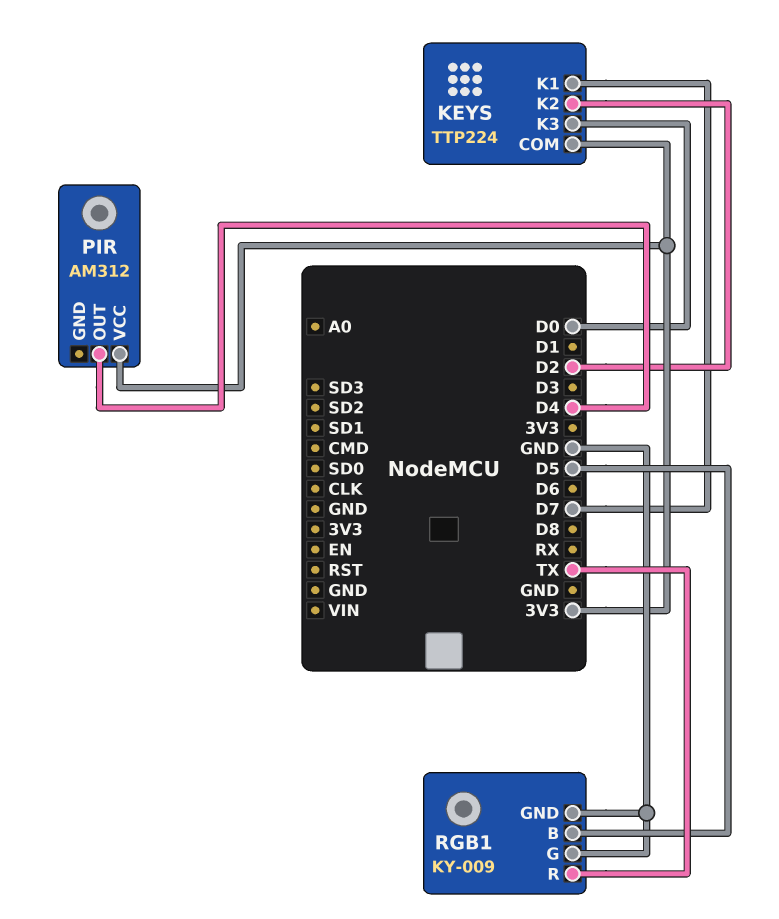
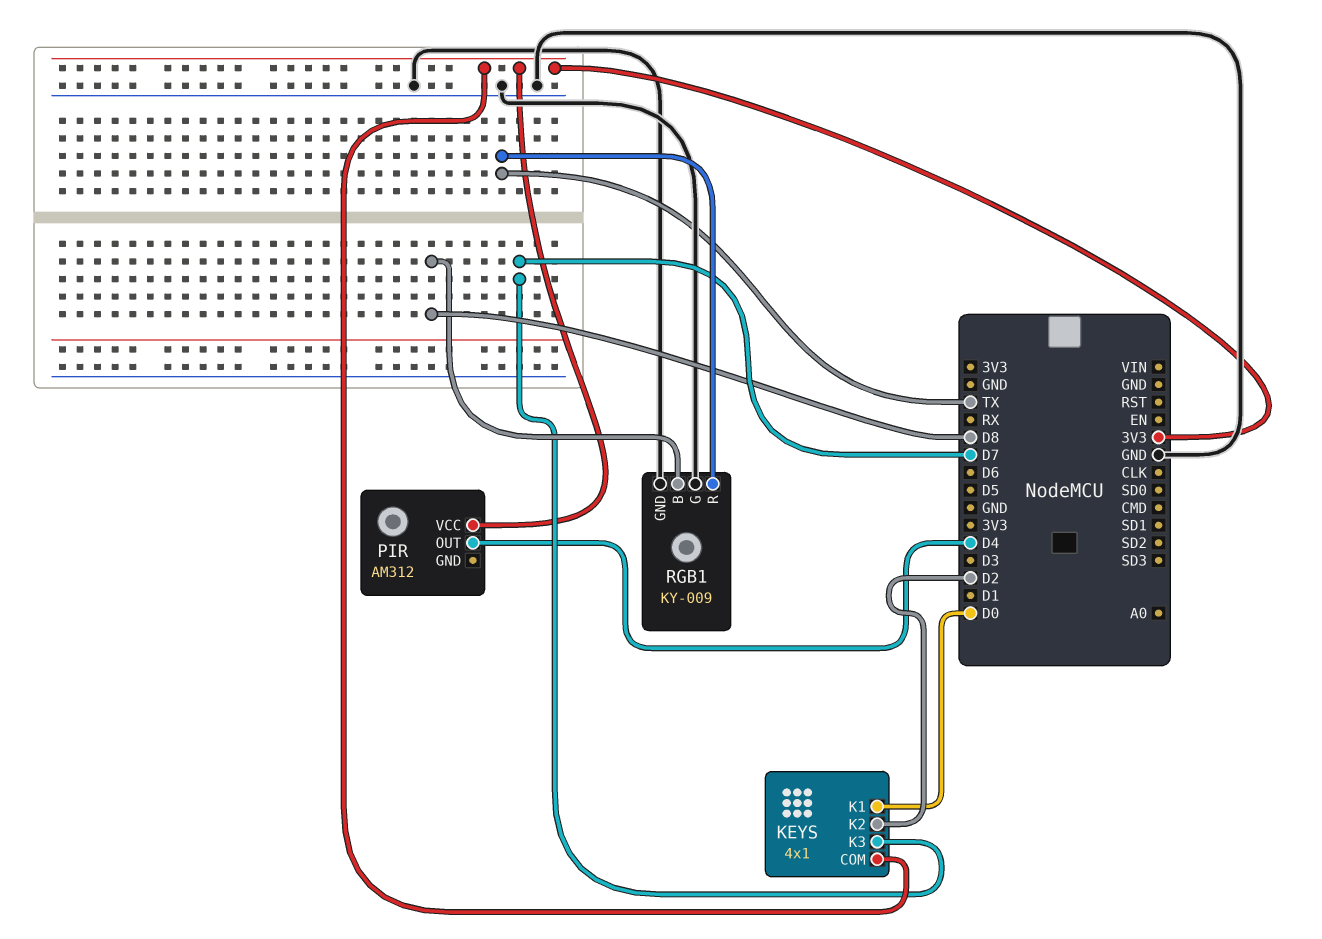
KEYS: TTP224 -> 4x1
KEYS pin K1: D7 -> D0
KEYS pin K3: D0 -> D7
RGB1 pin B: D5 -> D8

